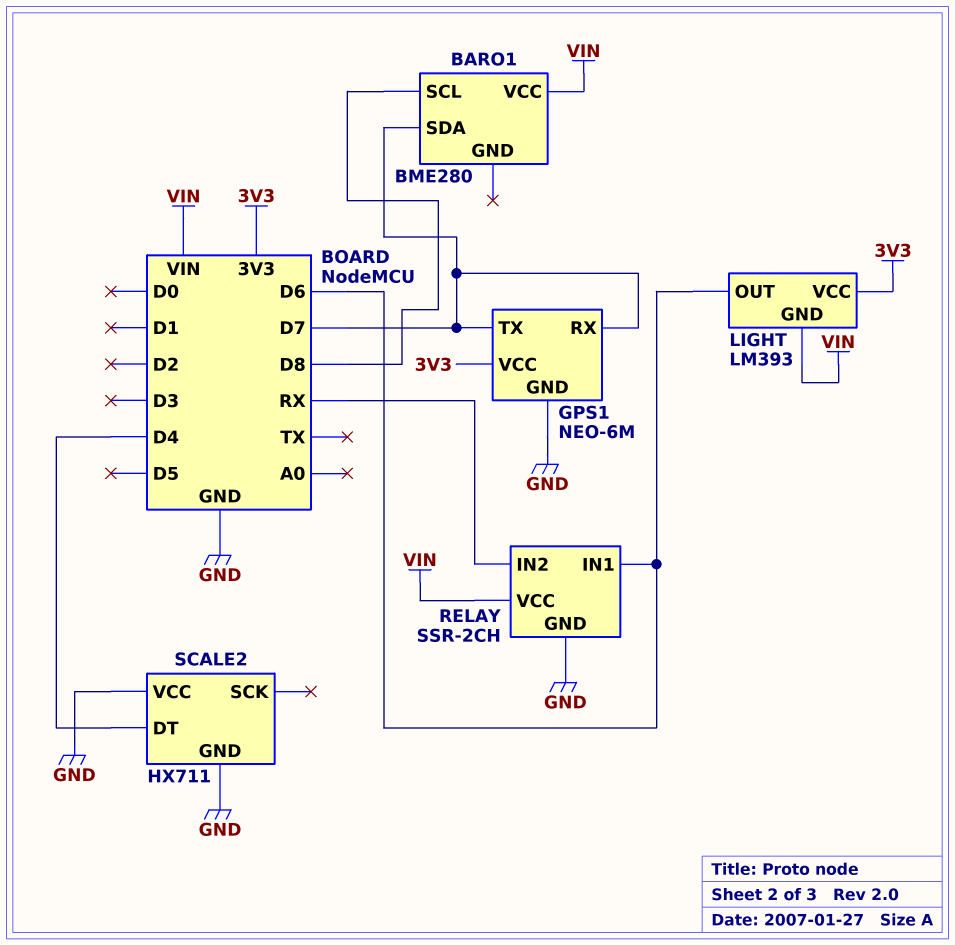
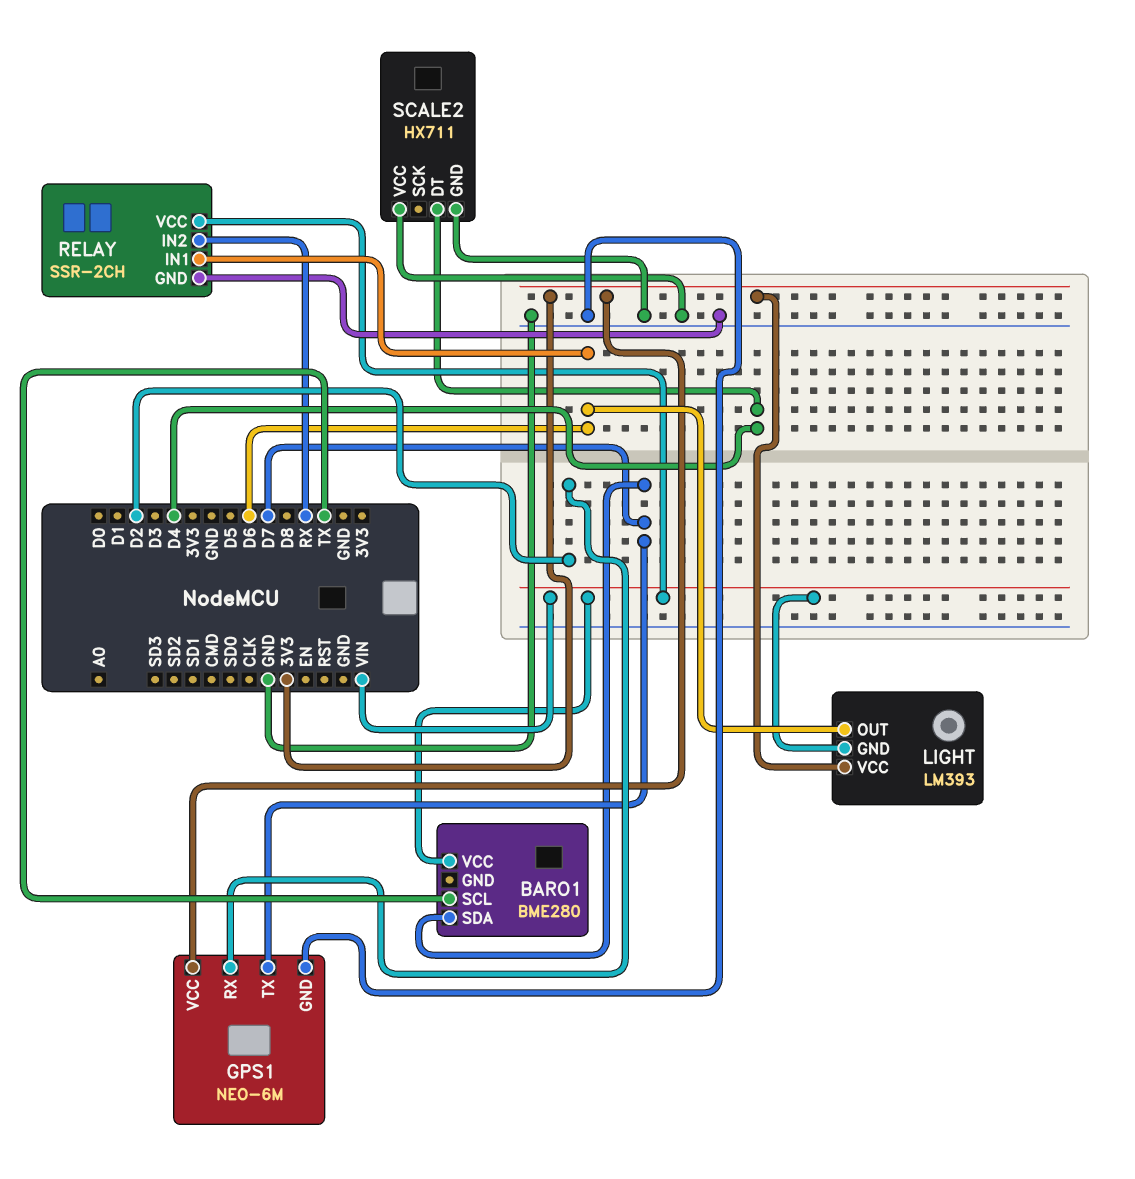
BARO1 pin SCL: D8 -> TX
GPS1 pin RX: D7 -> D2

